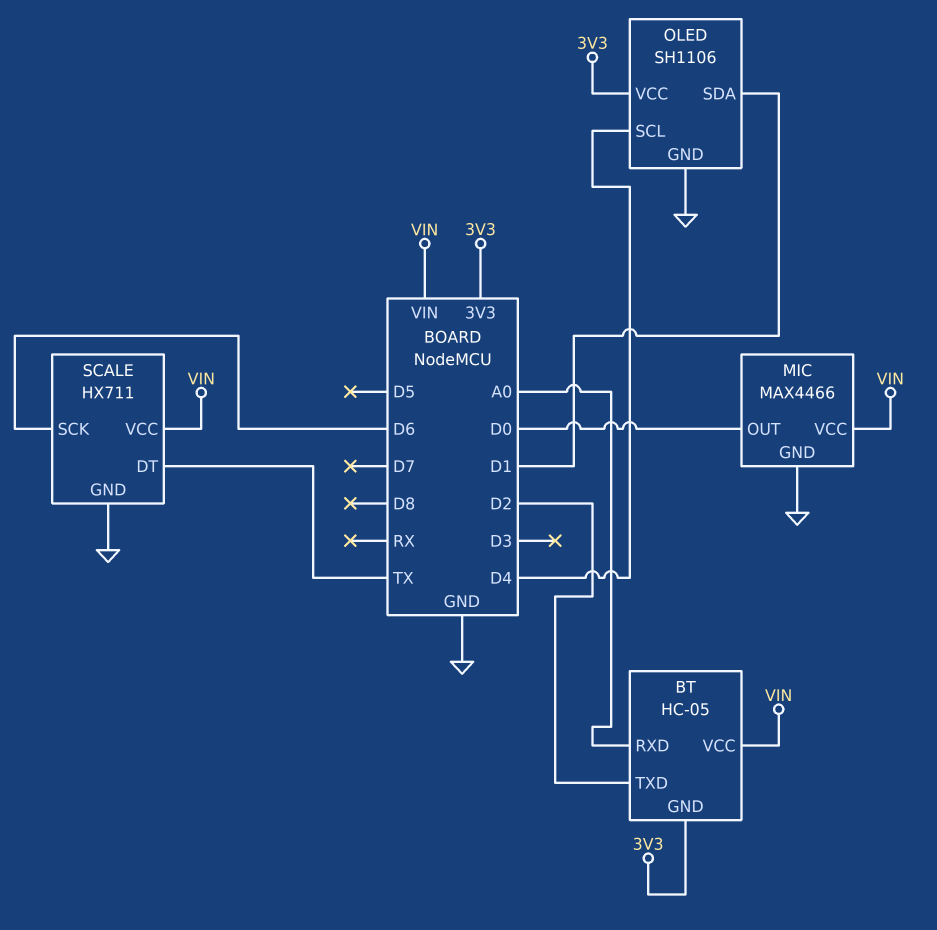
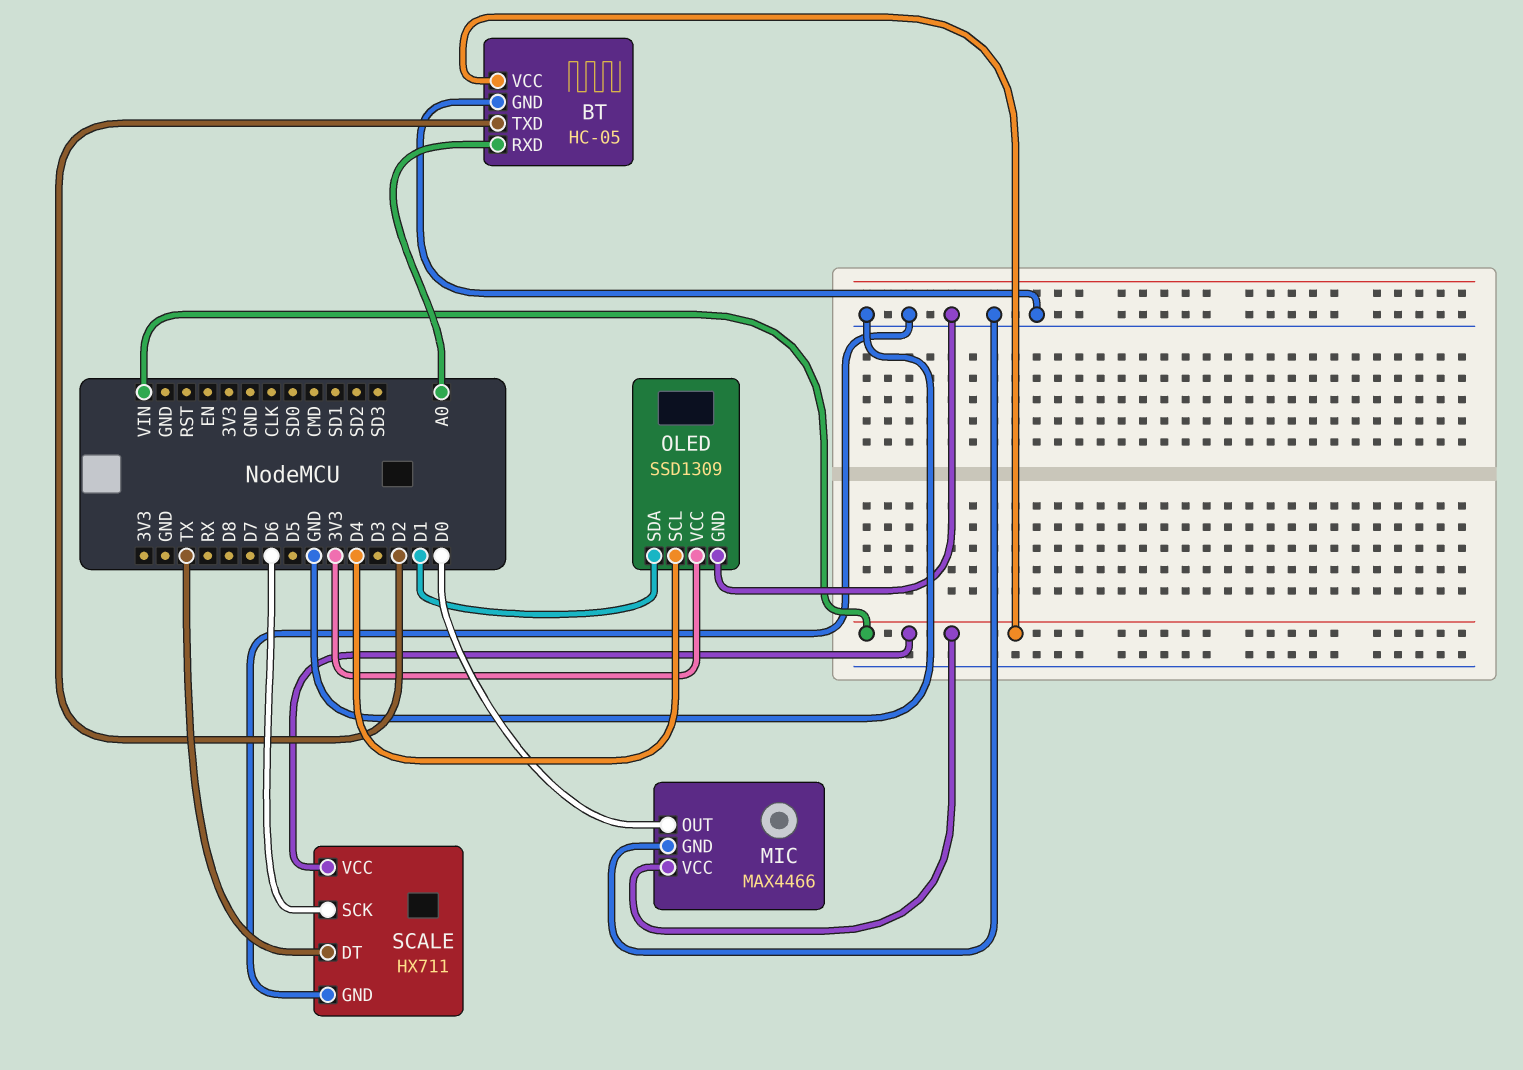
BT pin GND: 3V3 -> GND
OLED: SH1106 -> SSD1309

